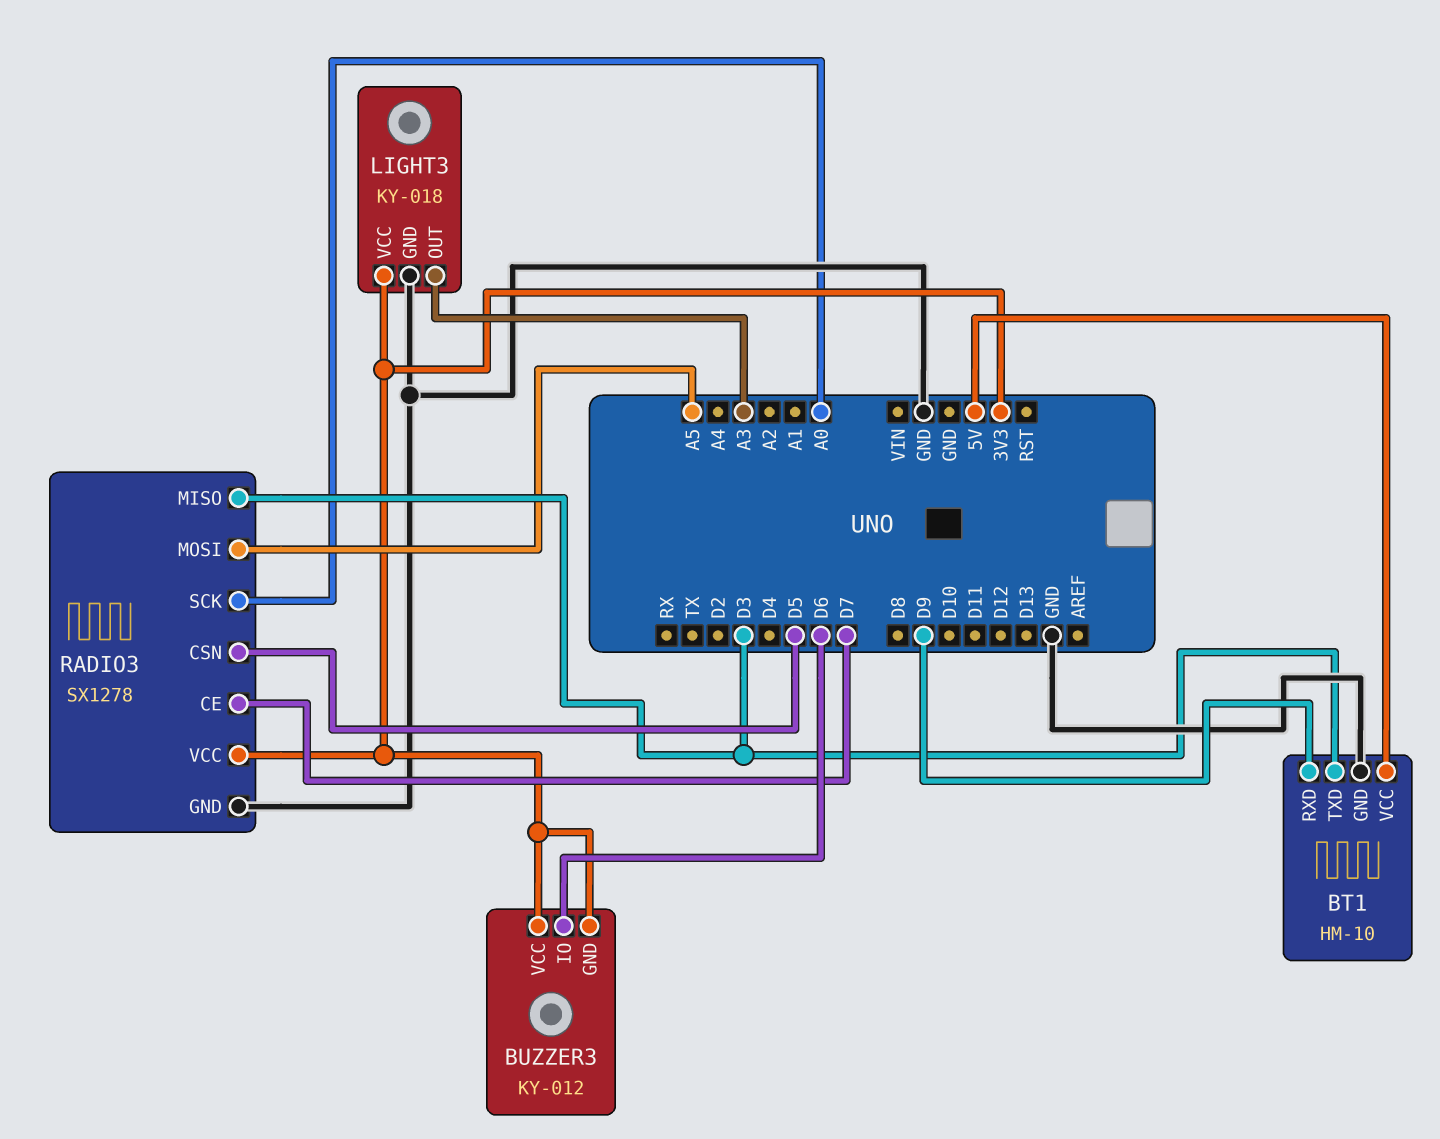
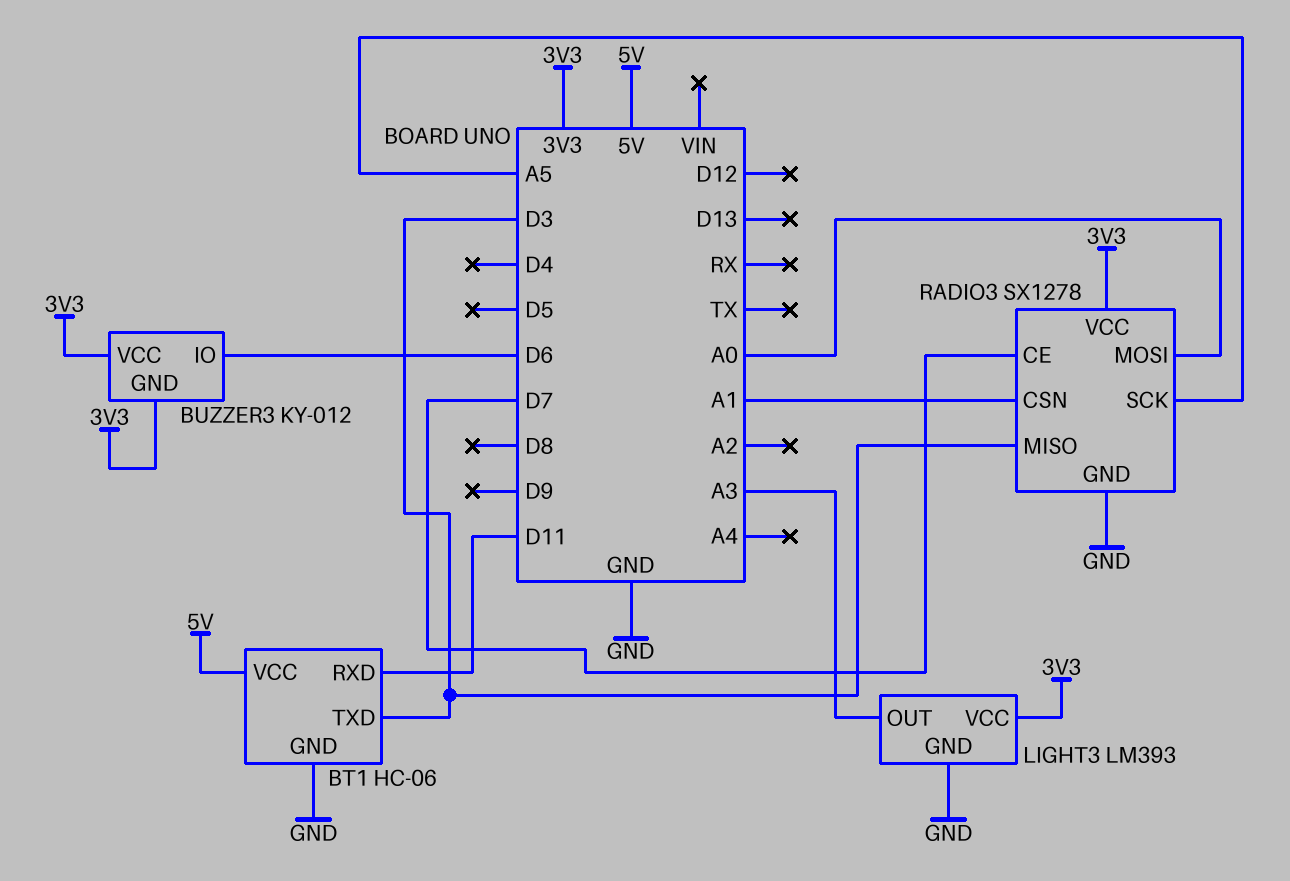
BT1: HM-10 -> HC-06
BT1 pin RXD: D9 -> D11
LIGHT3: KY-018 -> LM393
RADIO3 pin CSN: D5 -> A1
RADIO3 pin MOSI: A5 -> A0
RADIO3 pin SCK: A0 -> A5

